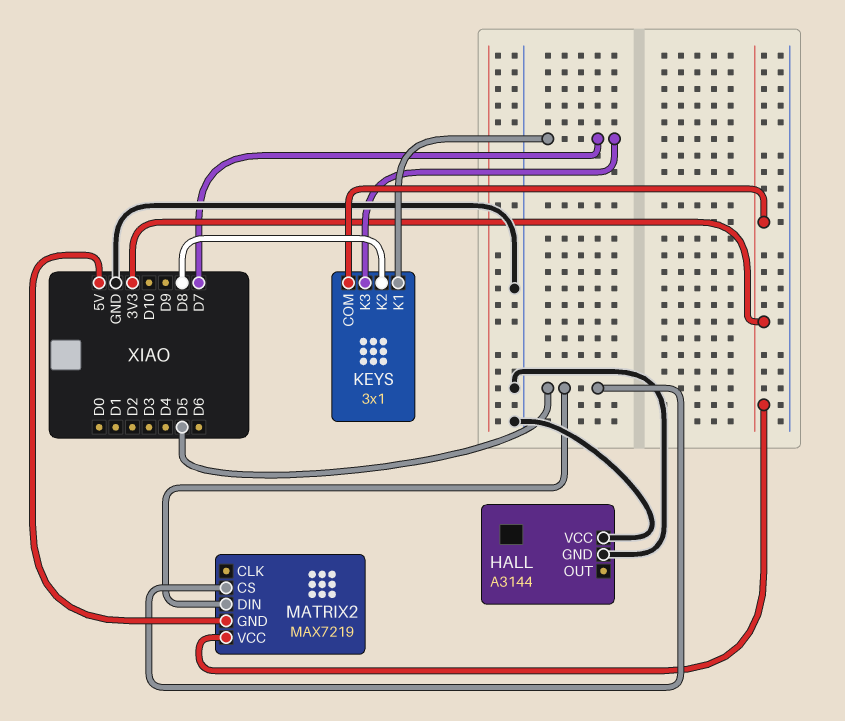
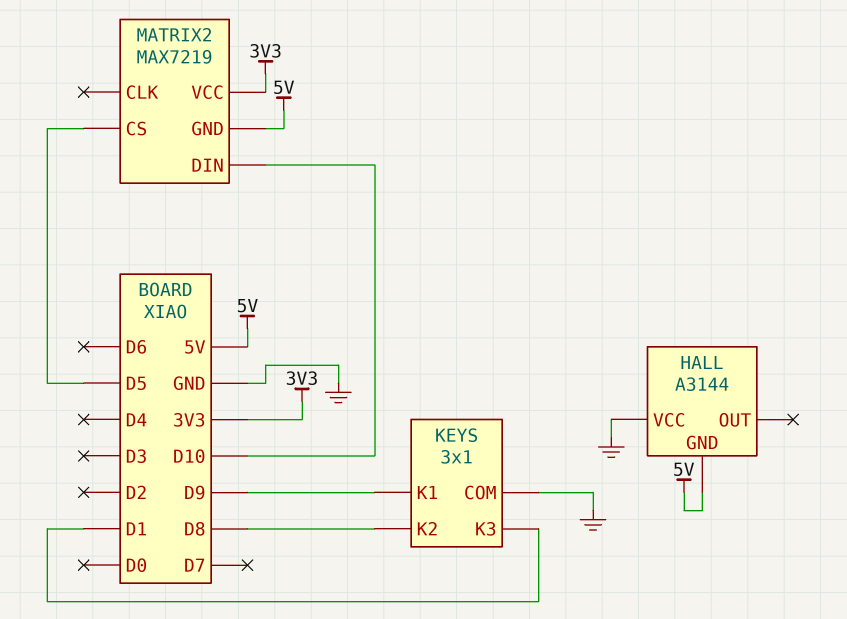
HALL pin GND: GND -> 5V
KEYS pin COM: 3V3 -> GND
KEYS pin K1: D7 -> D9
KEYS pin K3: D7 -> D1
MATRIX2 pin DIN: D5 -> D10

